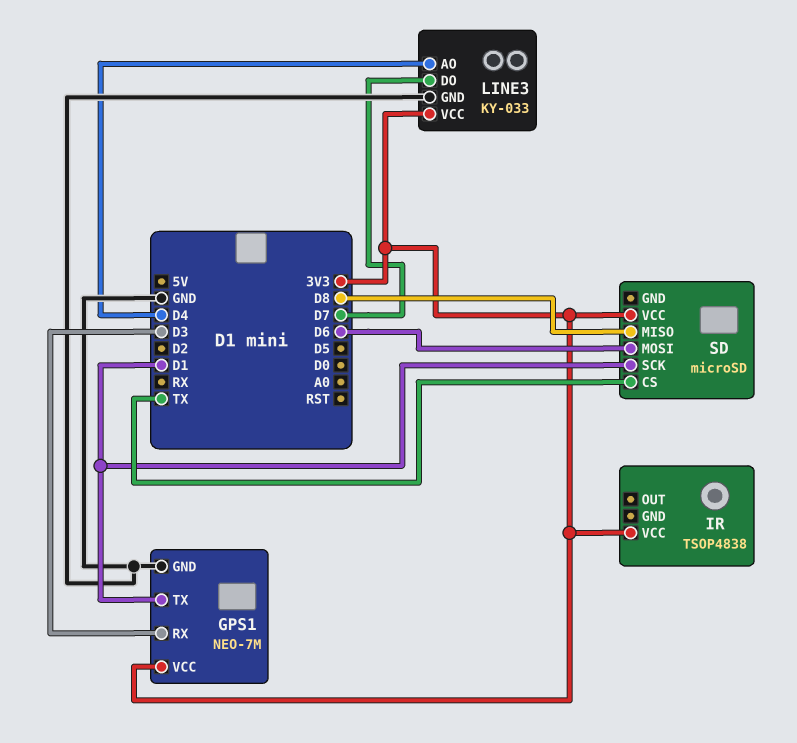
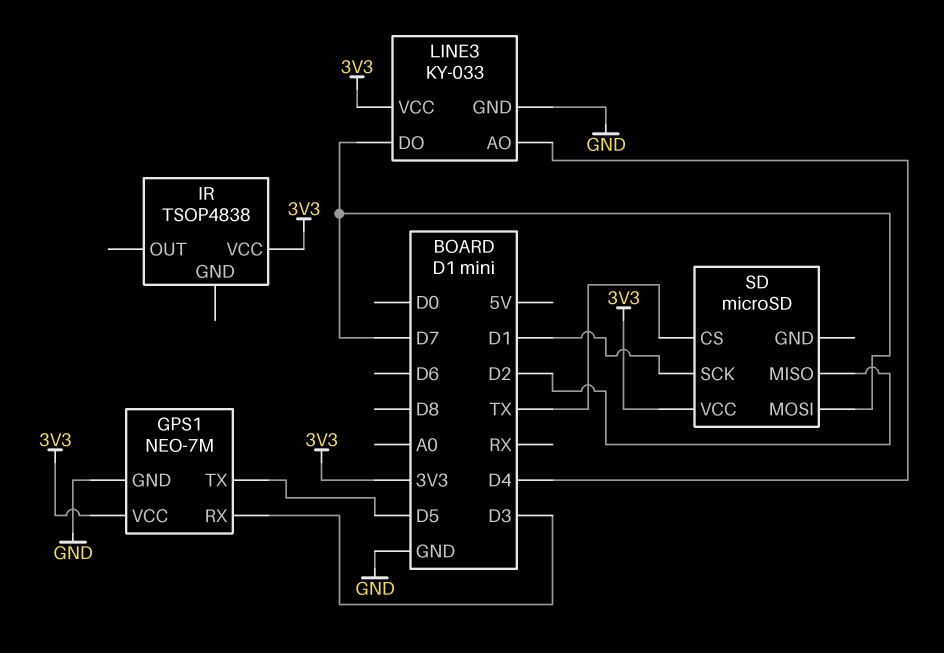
GPS1 pin TX: D1 -> D5
SD pin MISO: D8 -> D2
SD pin MOSI: D6 -> D7

